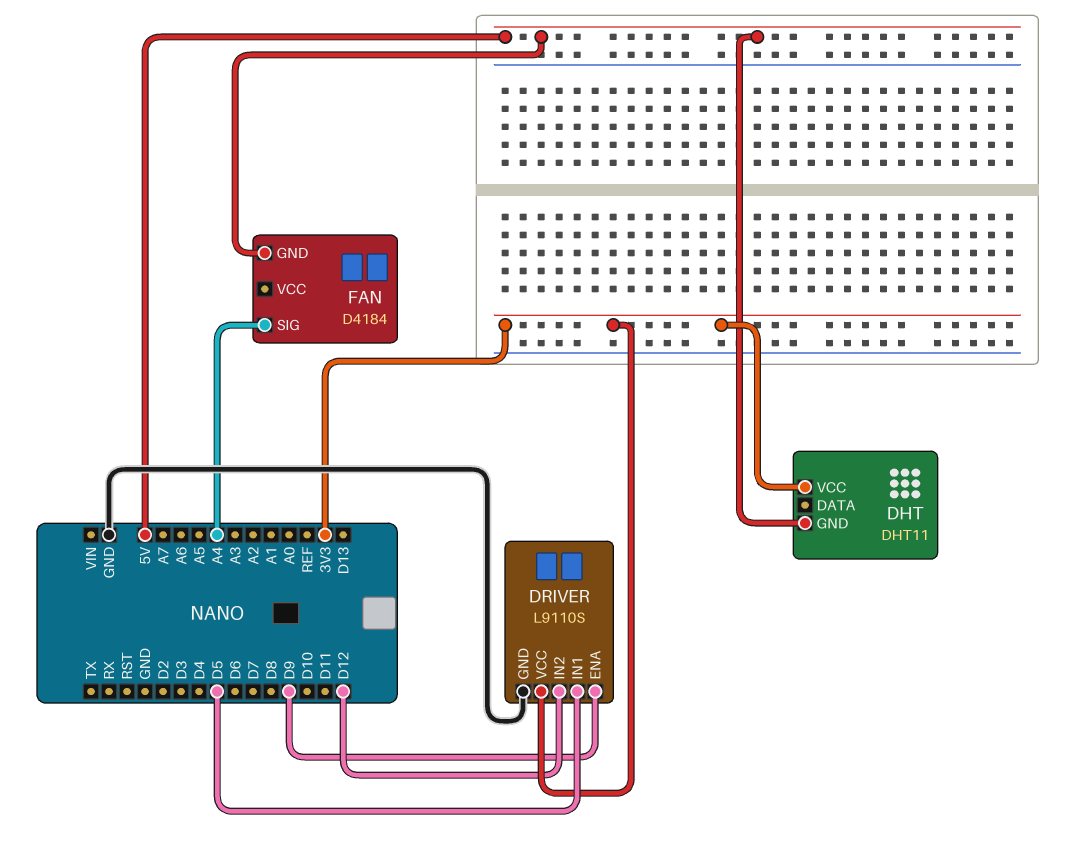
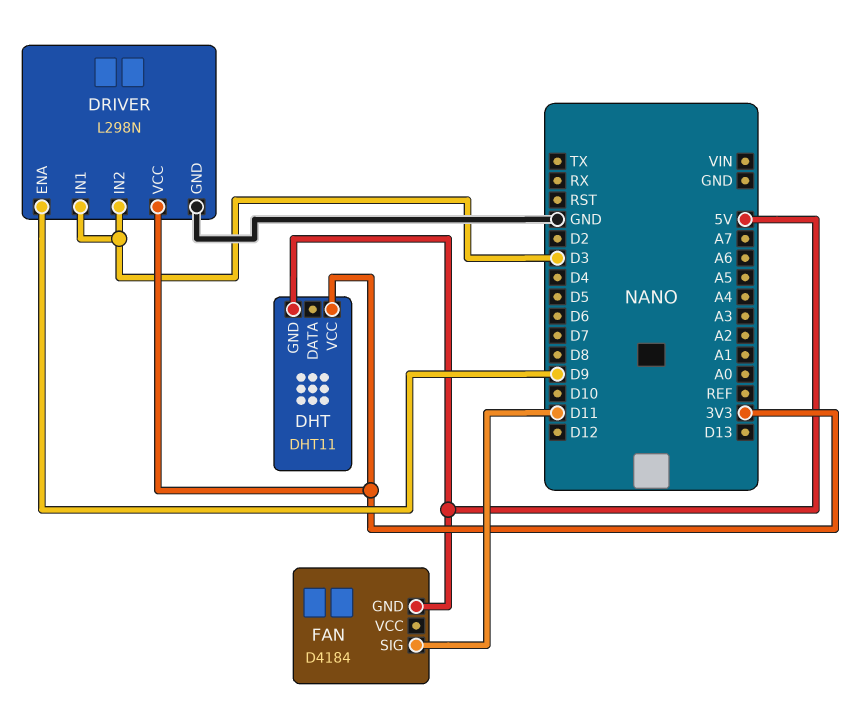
DRIVER: L9110S -> L298N
DRIVER pin IN1: D5 -> D3
DRIVER pin IN2: D12 -> D3
FAN pin SIG: A4 -> D11

